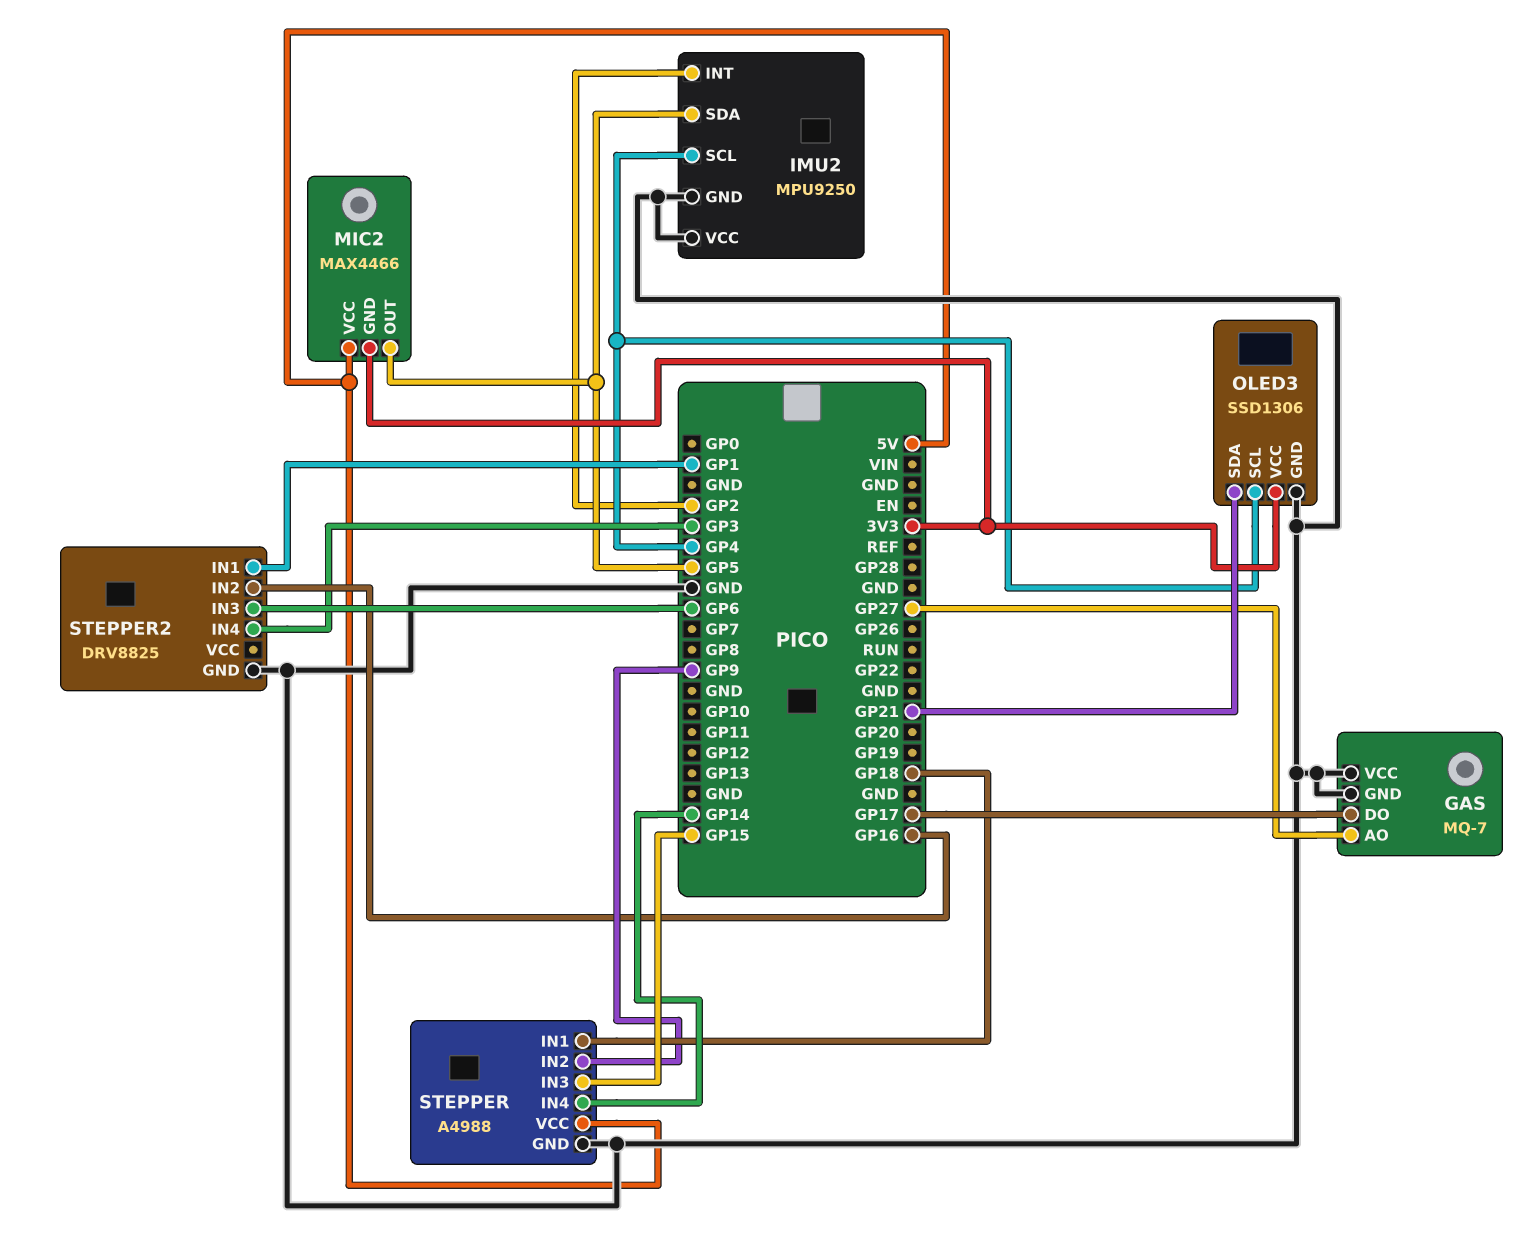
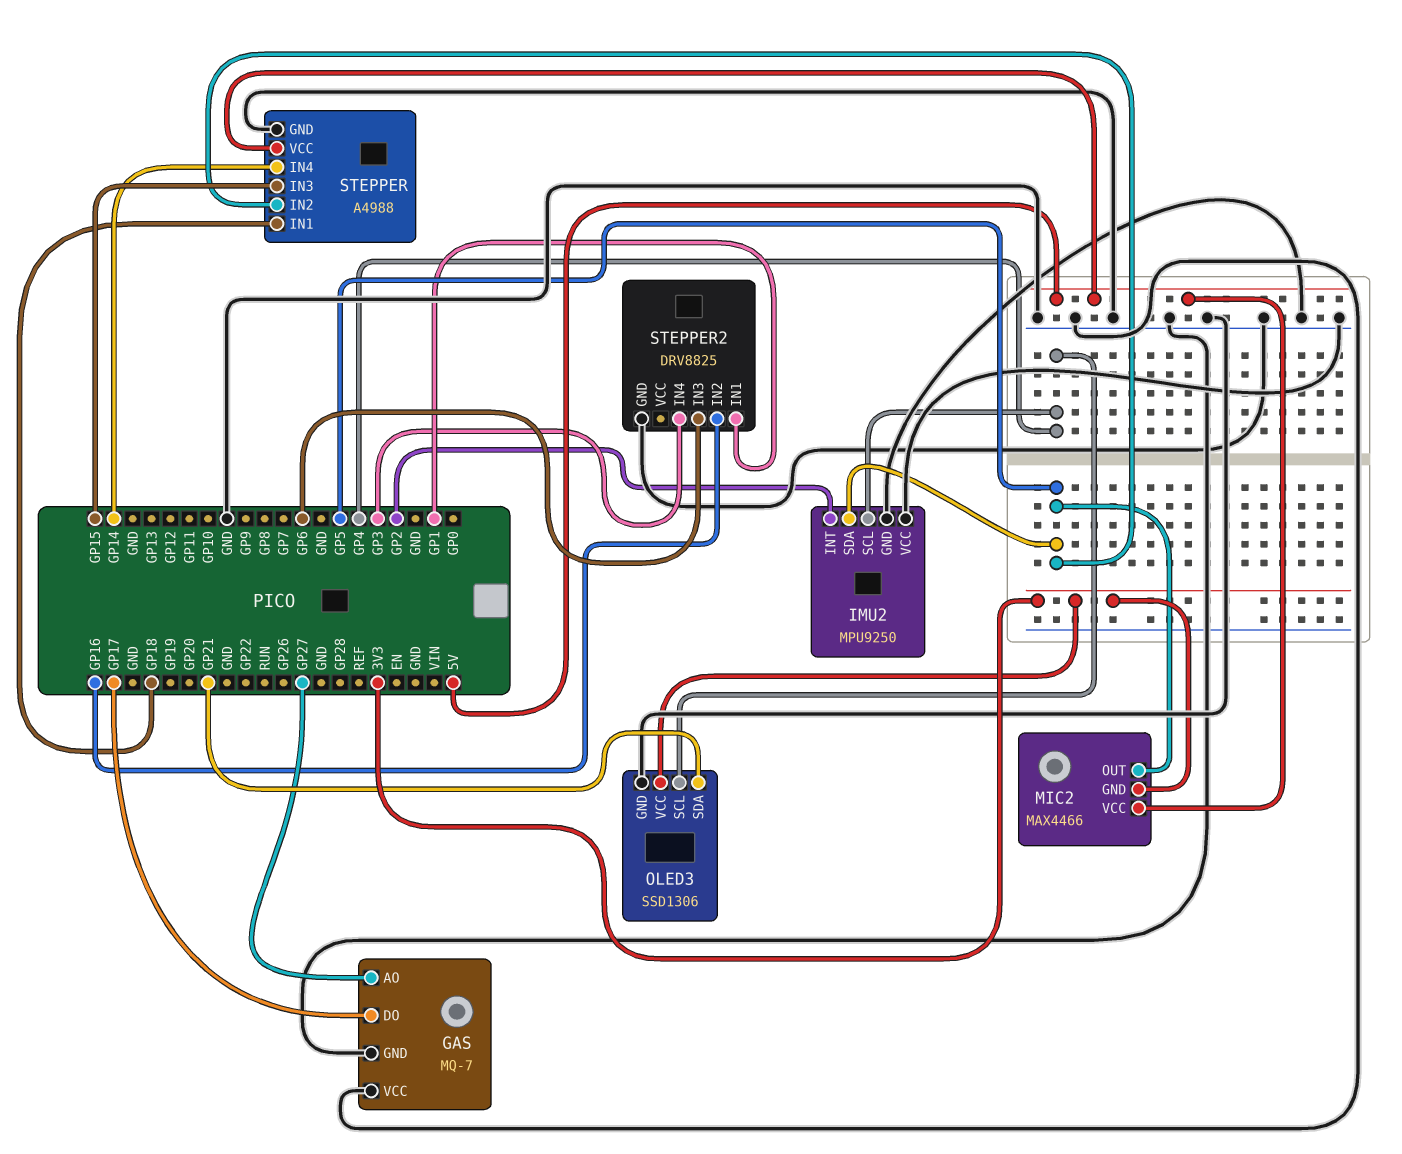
STEPPER pin IN2: GP9 -> GP5

